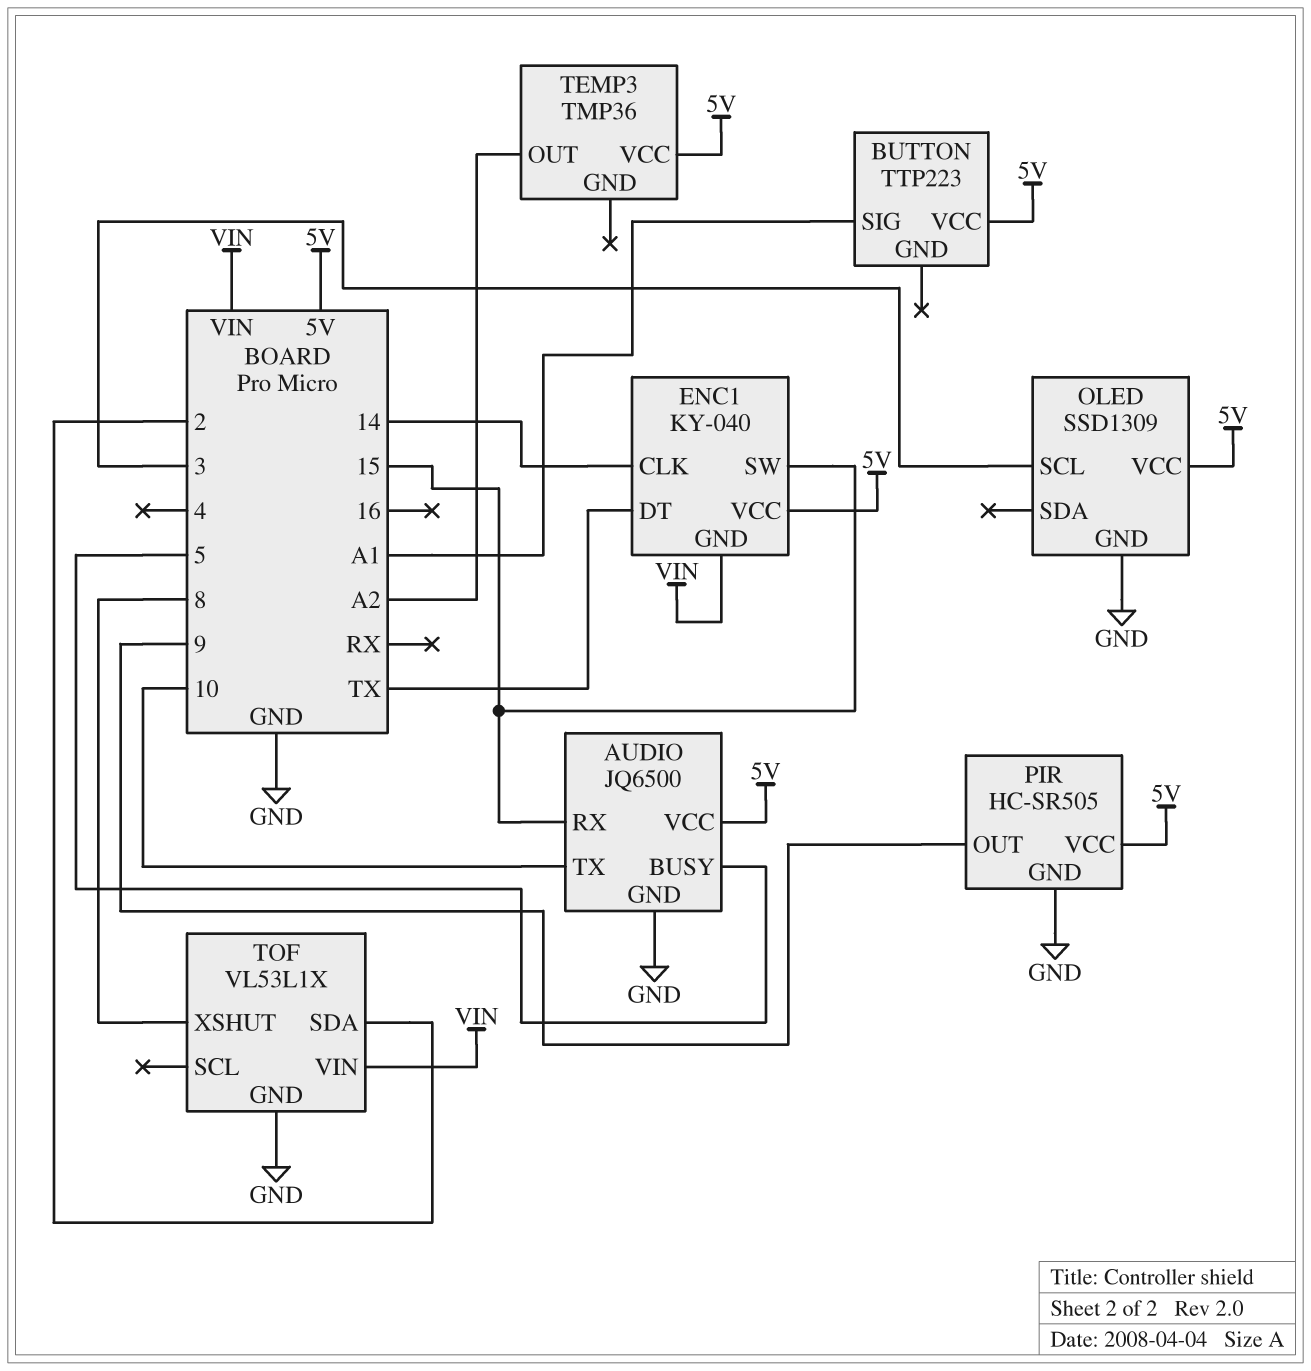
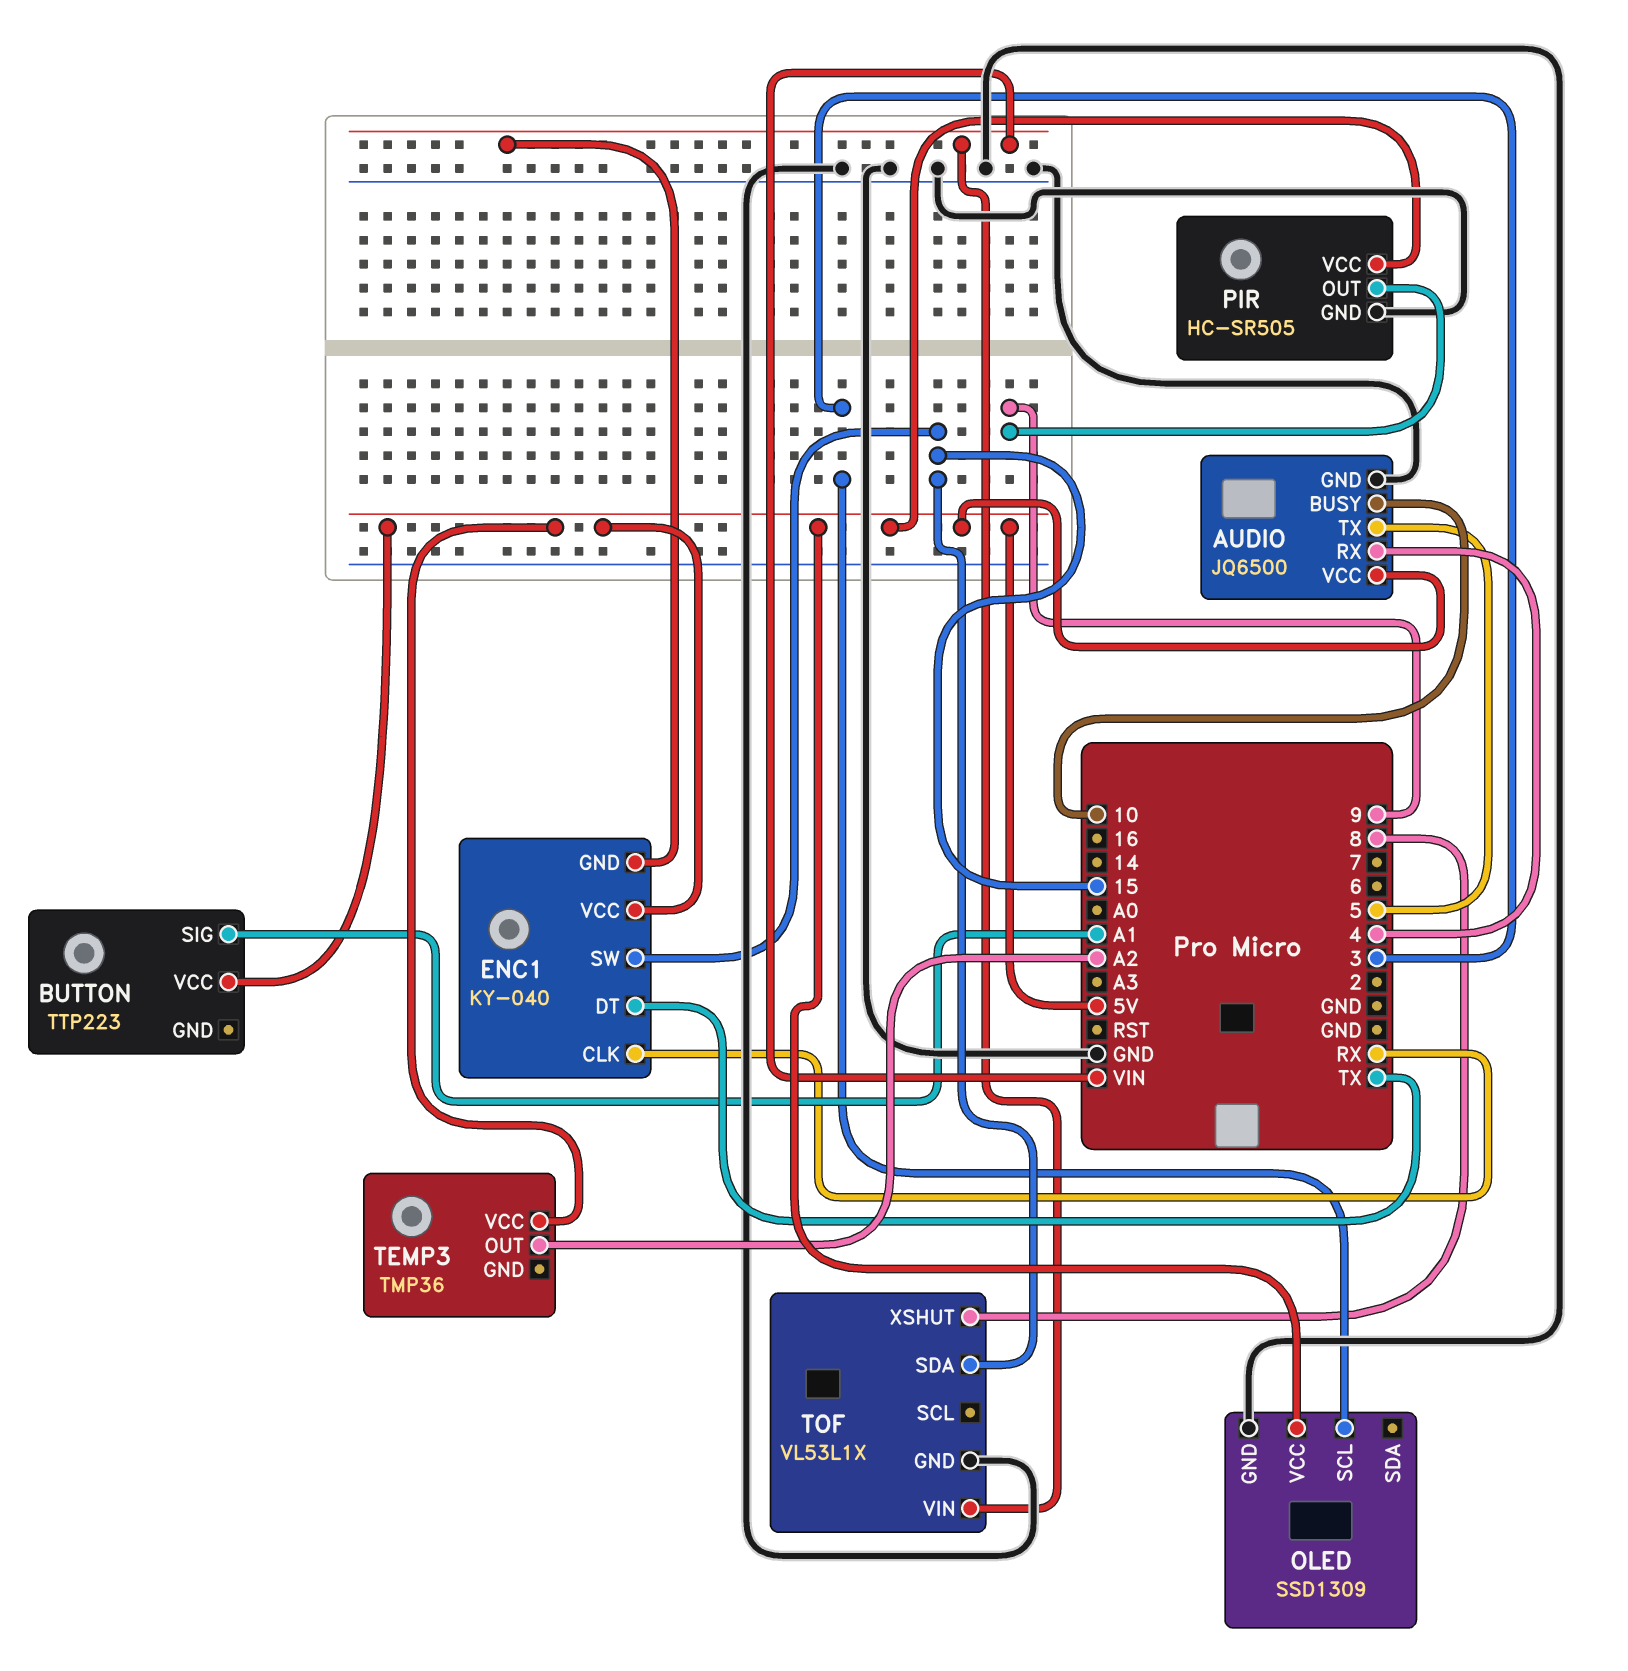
AUDIO pin BUSY: 5 -> 10
AUDIO pin RX: 15 -> 4
AUDIO pin TX: 10 -> 5
ENC1 pin CLK: 14 -> RX
TOF pin SDA: 2 -> 15

